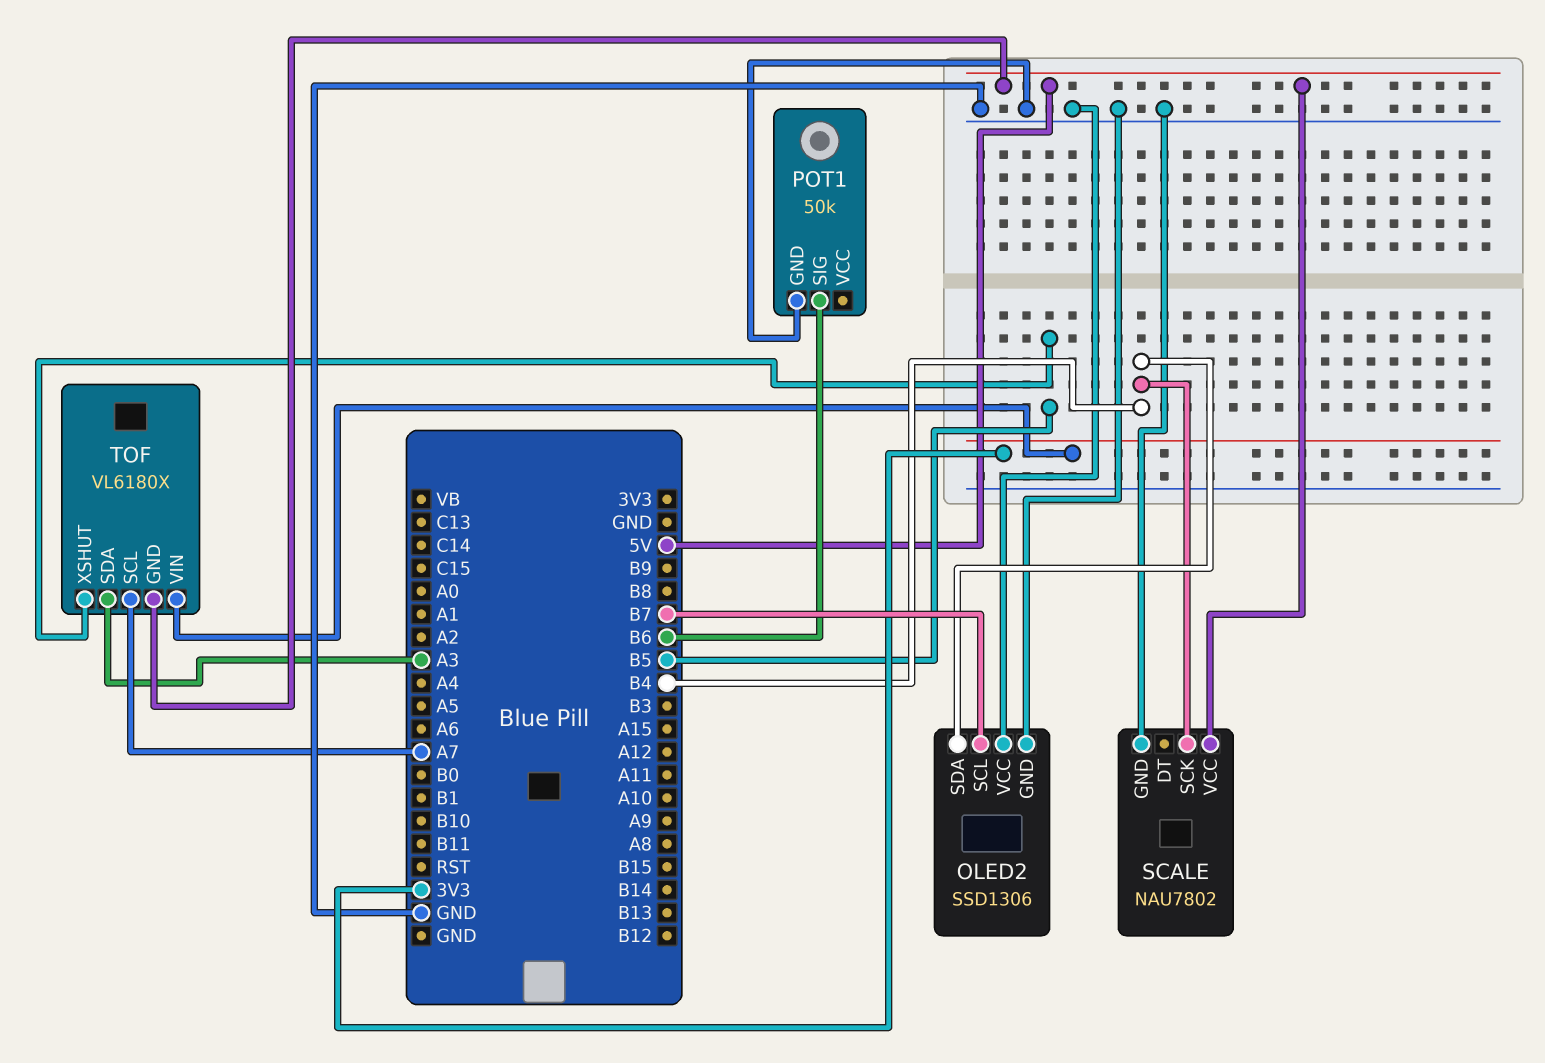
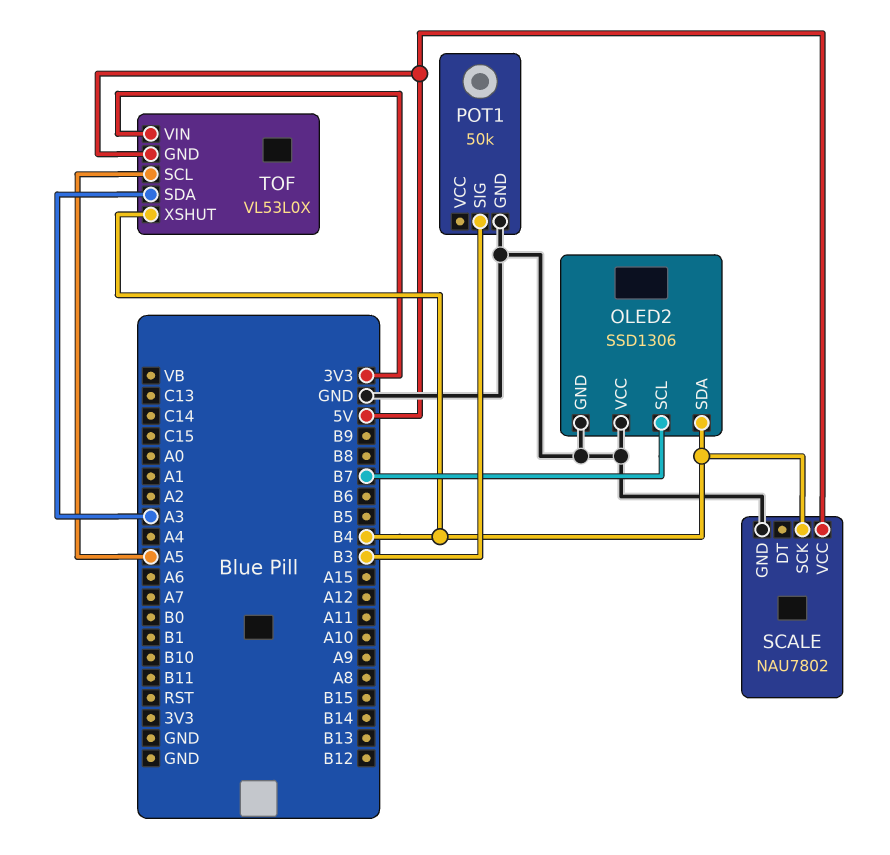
POT1 pin SIG: B6 -> B3
TOF: VL6180X -> VL53L0X
TOF pin SCL: A7 -> A5
TOF pin XSHUT: B5 -> B4

